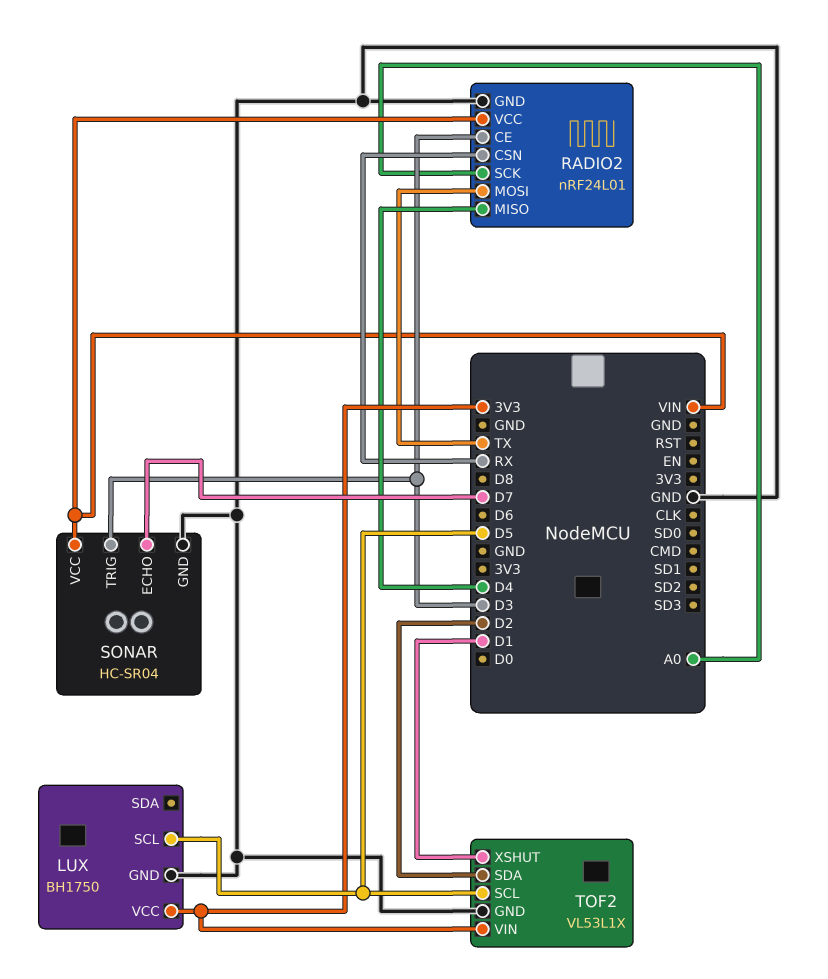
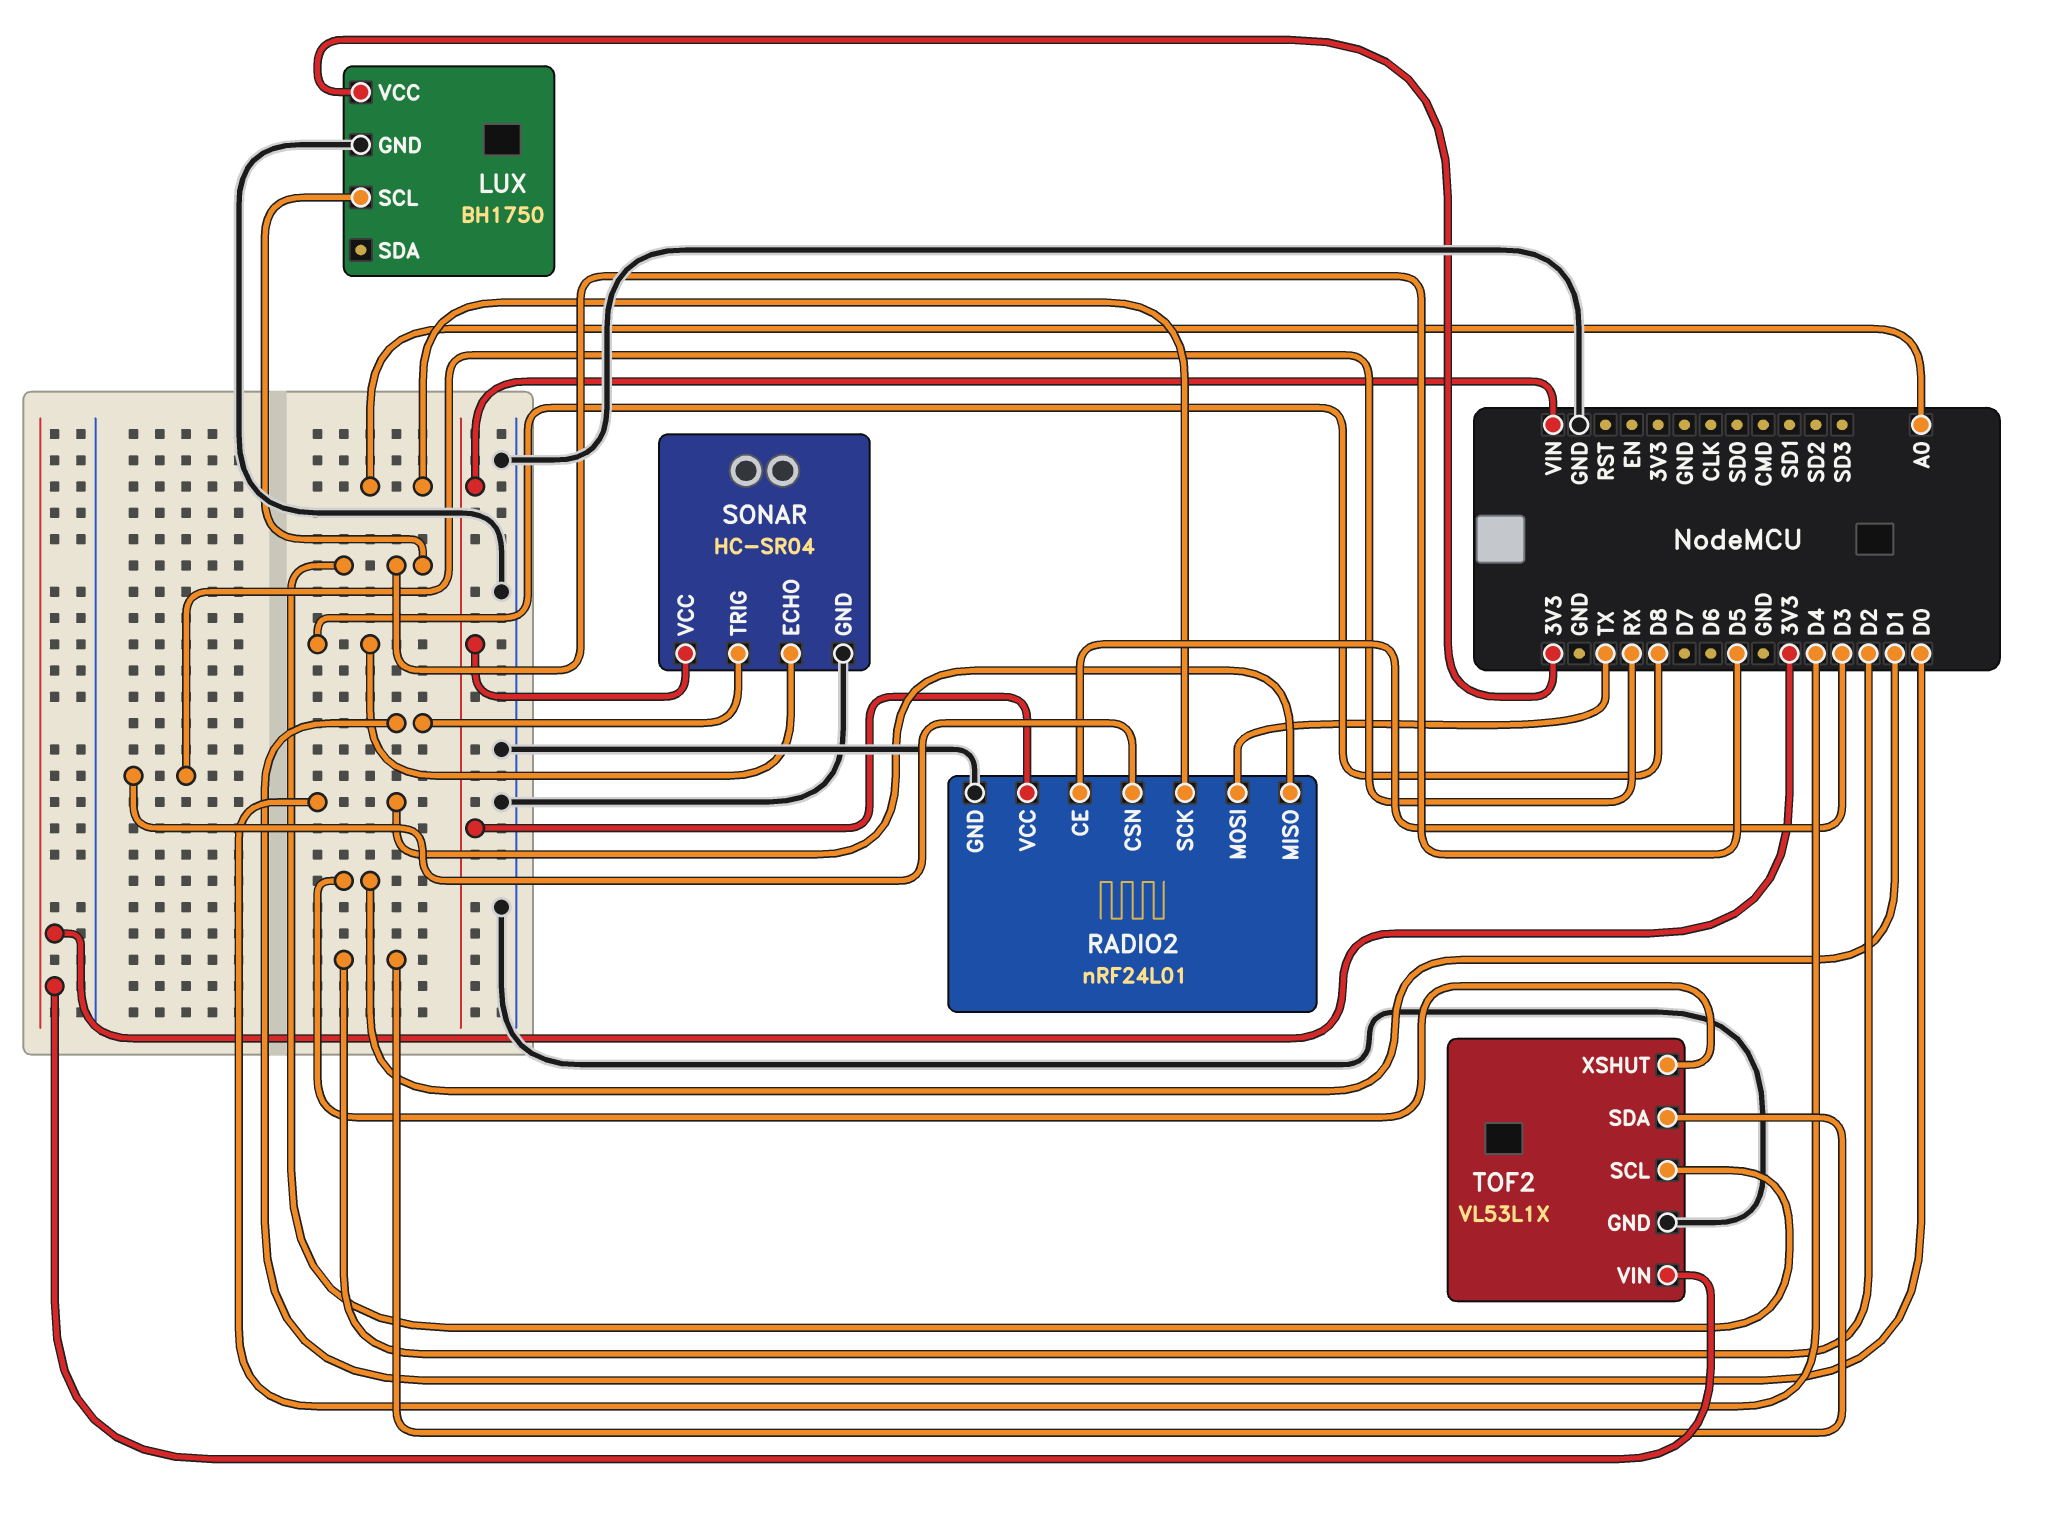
SONAR pin ECHO: D7 -> D8
SONAR pin TRIG: D3 -> D0

